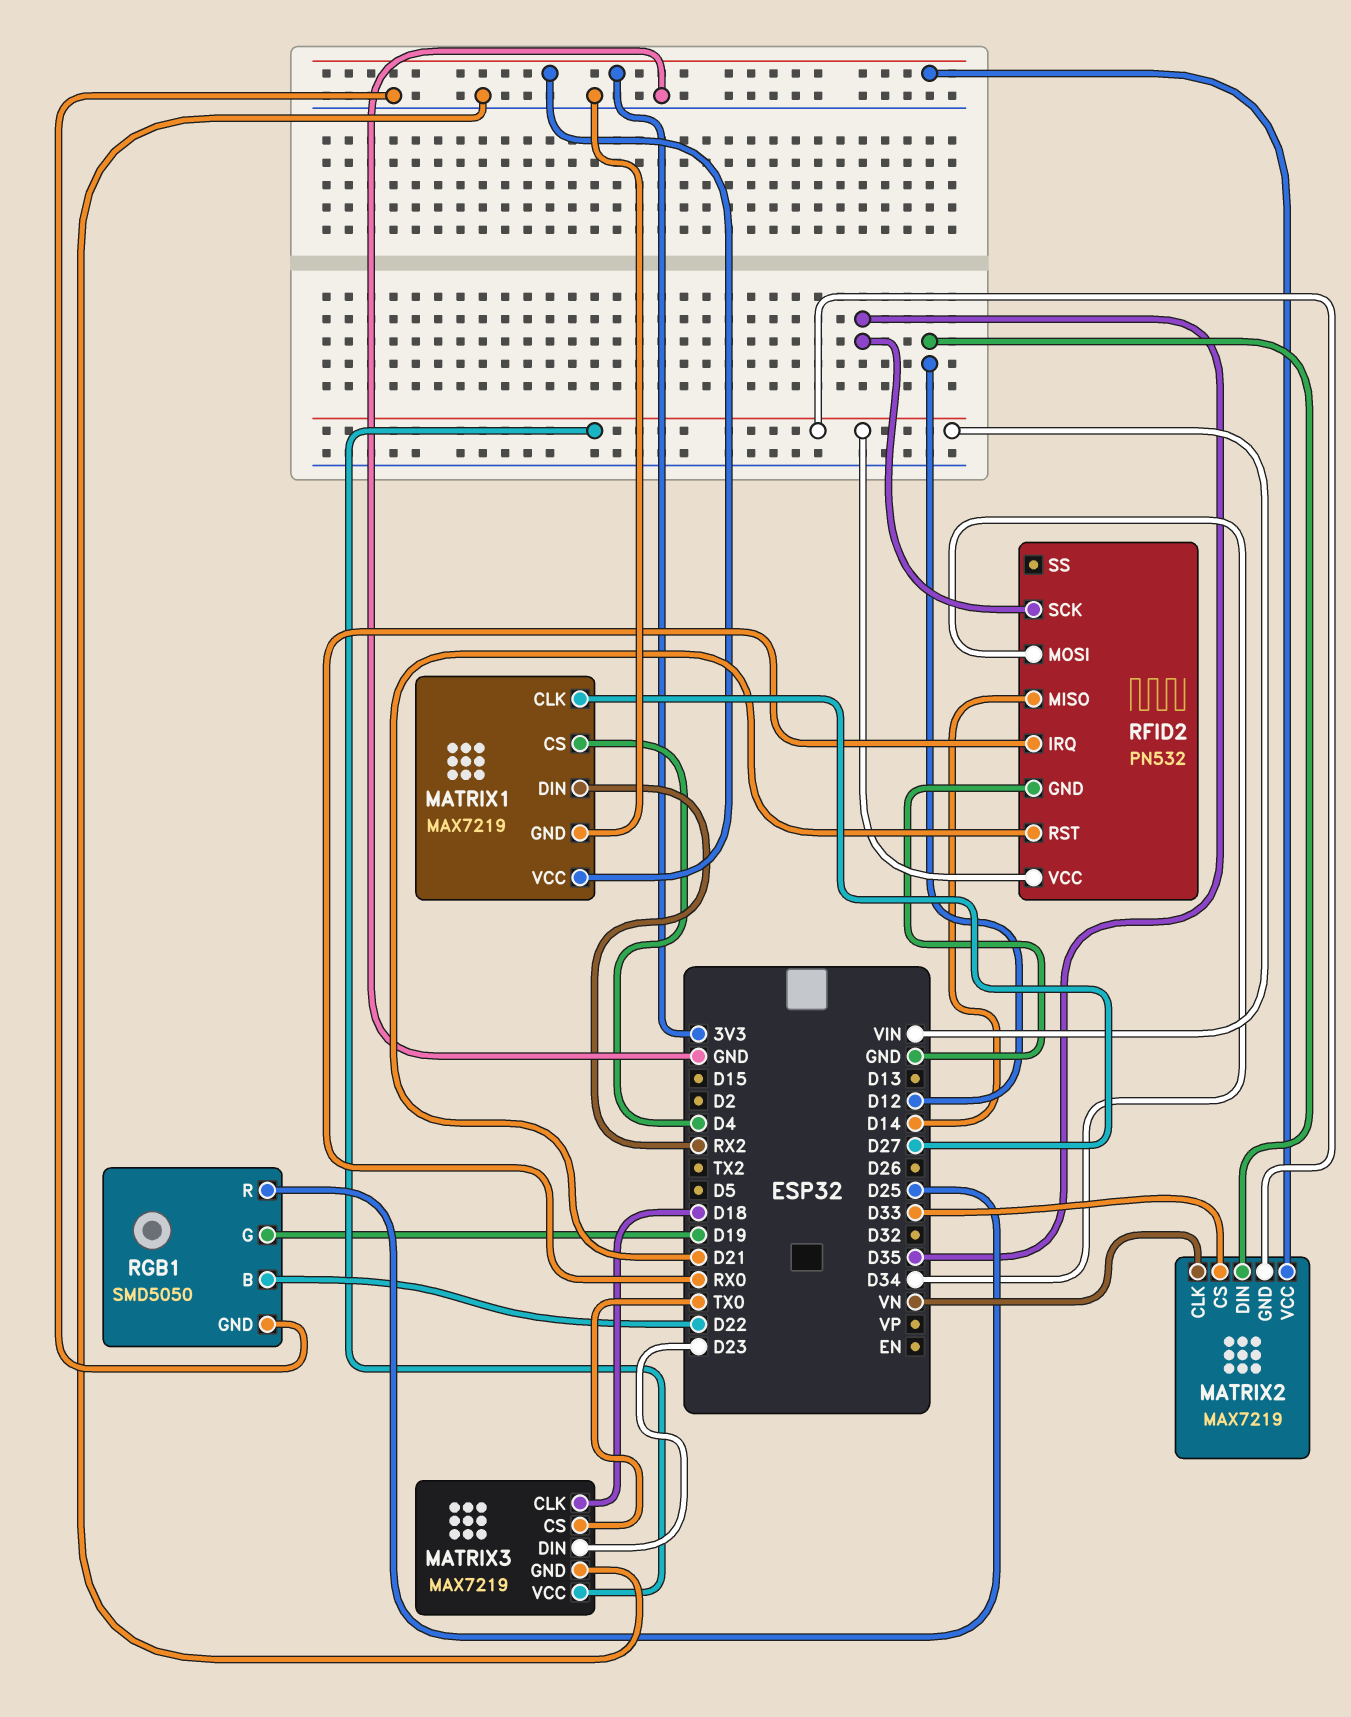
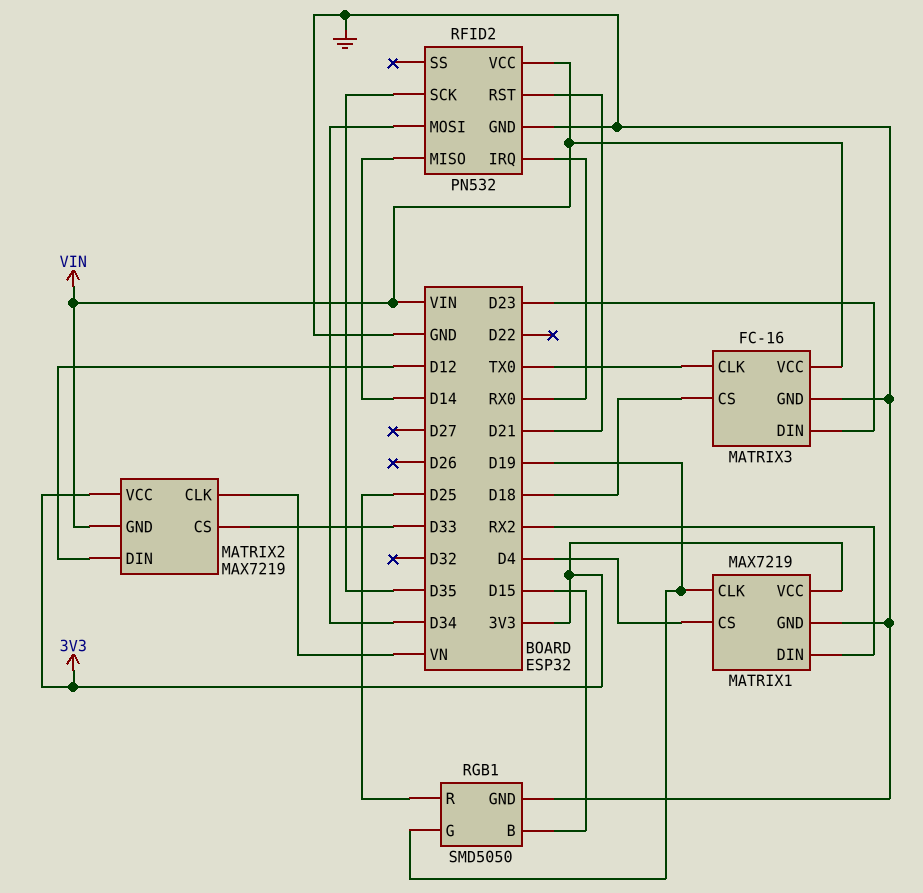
MATRIX1 pin CLK: D27 -> D19
MATRIX3: MAX7219 -> FC-16
MATRIX3 pin CLK: D18 -> TX0
MATRIX3 pin CS: TX0 -> D18
RGB1 pin B: D22 -> D15

